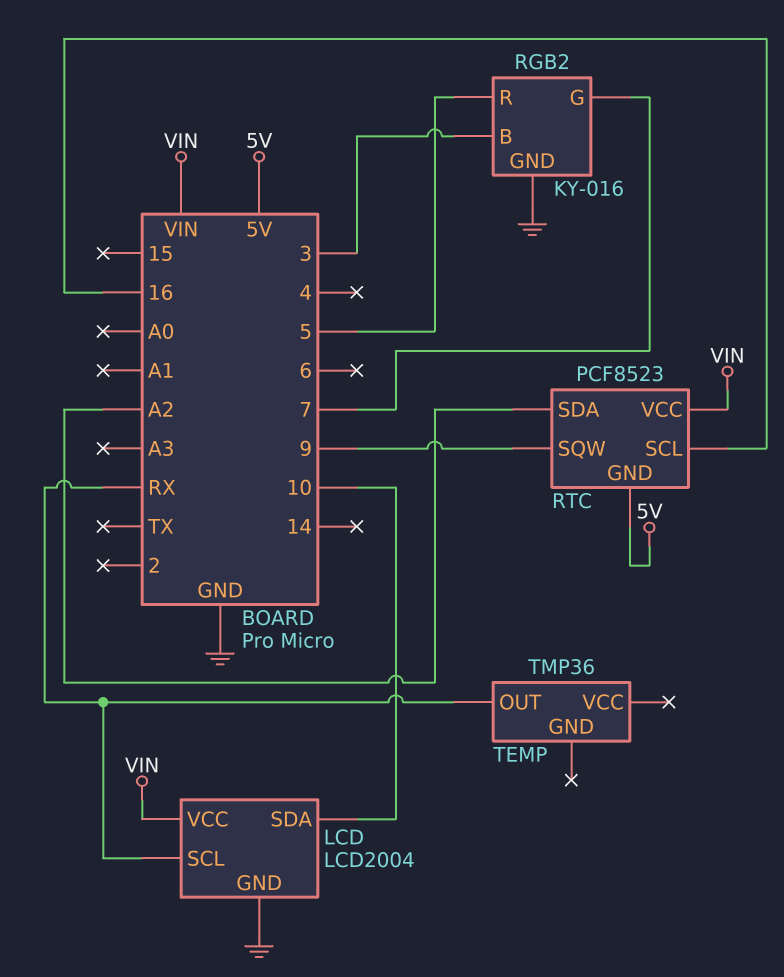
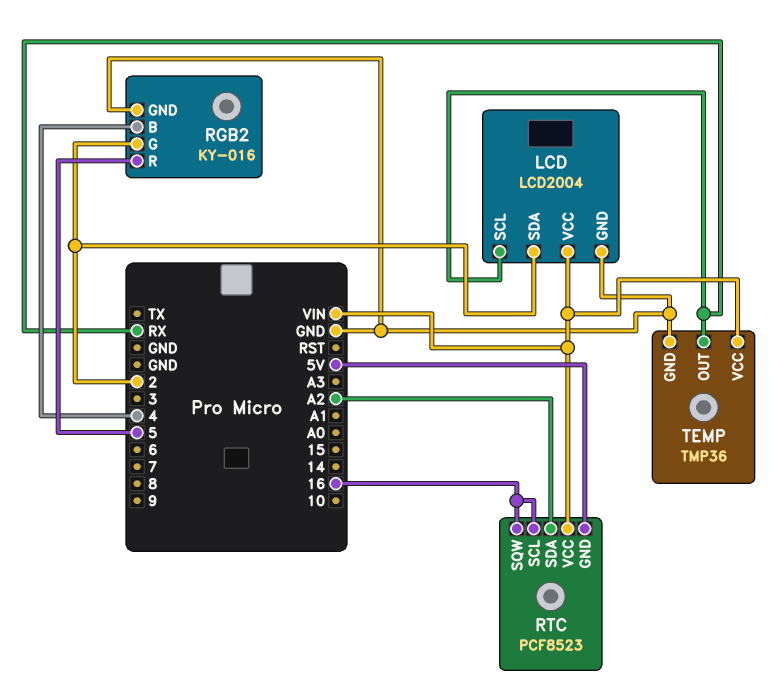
LCD pin SDA: 10 -> 2
RGB2 pin B: 3 -> 4
RGB2 pin G: 7 -> 2
RTC pin SQW: 9 -> 16
TEMP pin GND: none -> GND
TEMP pin VCC: none -> VIN

